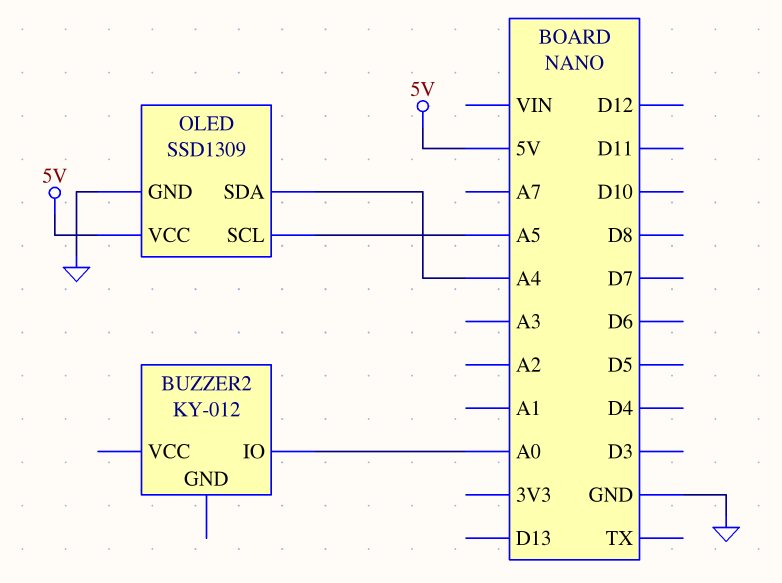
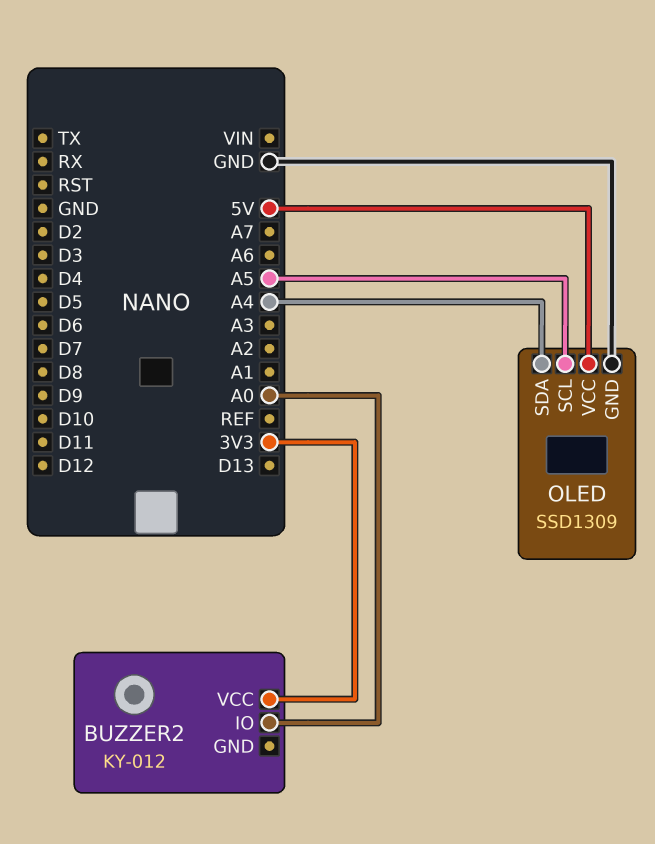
BUZZER2 pin VCC: none -> 3V3

